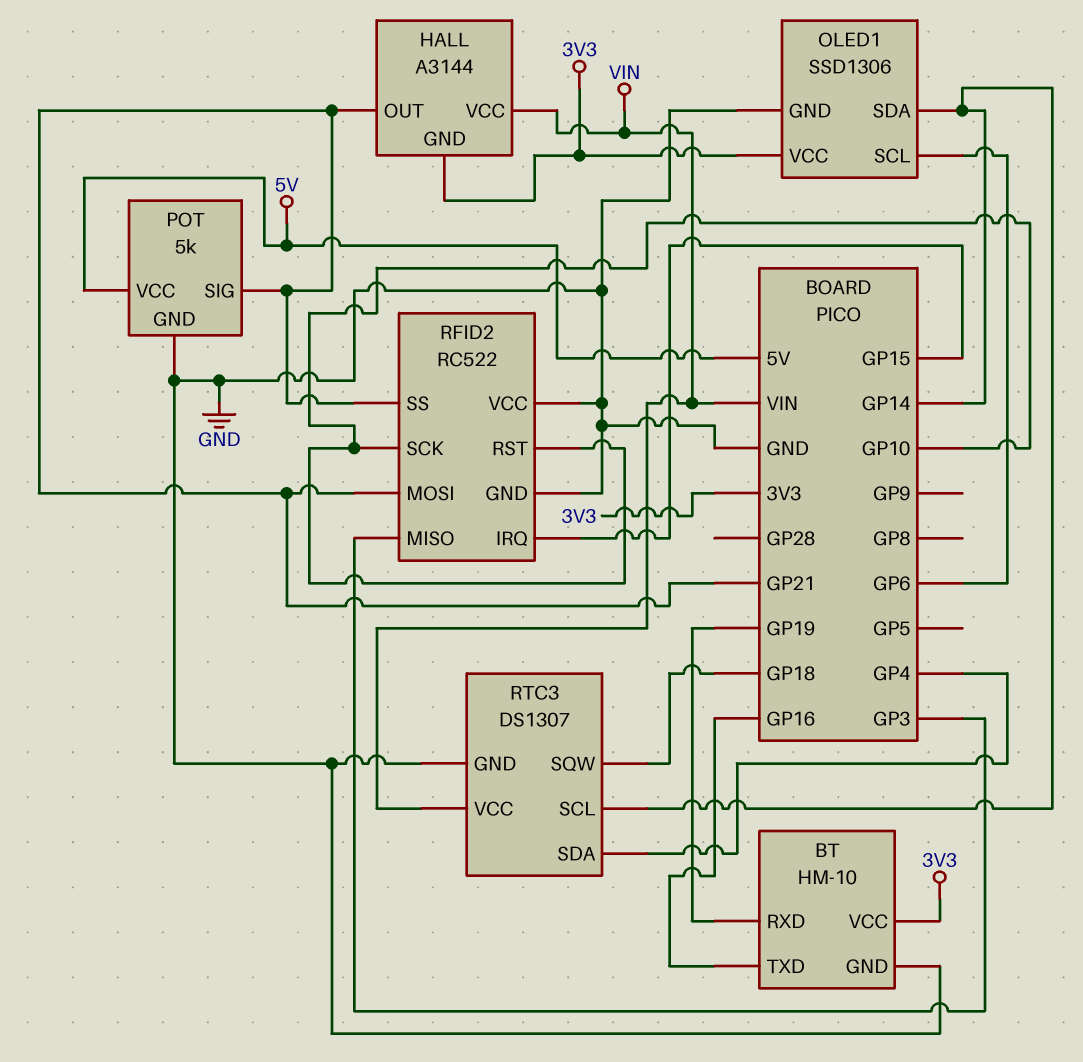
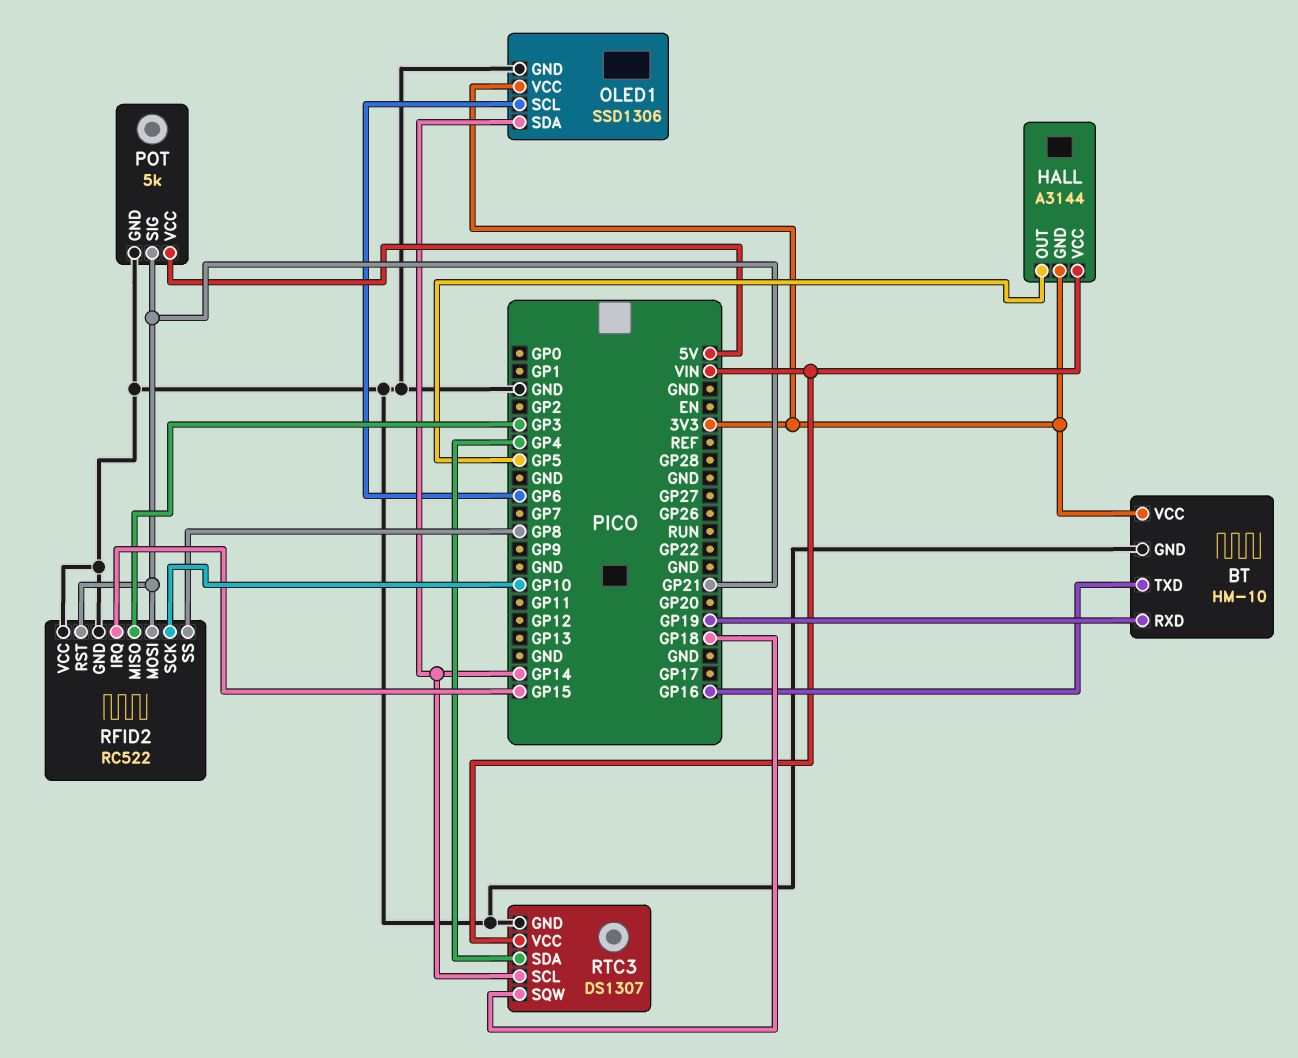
HALL pin OUT: GP21 -> GP5
RFID2 pin RST: GP10 -> GP21
RFID2 pin SS: GP21 -> GP8

